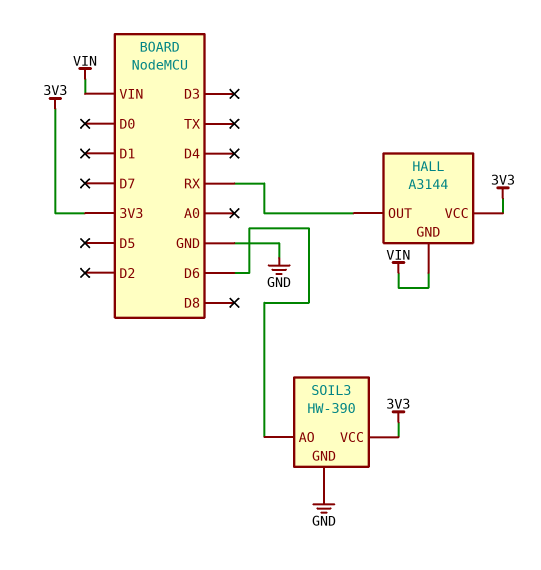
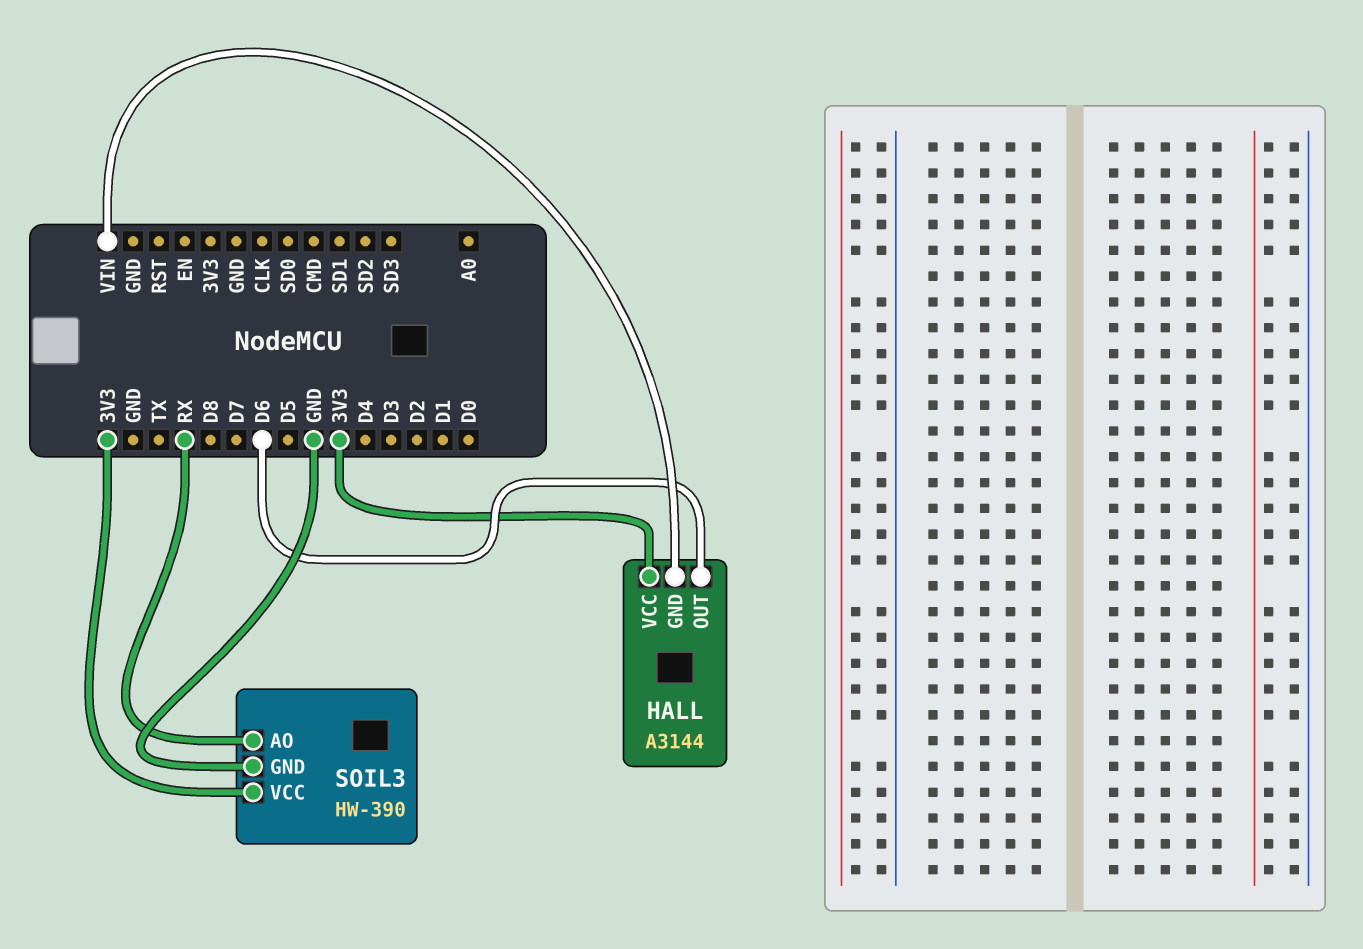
HALL pin OUT: RX -> D6
SOIL3 pin AO: D6 -> RX

